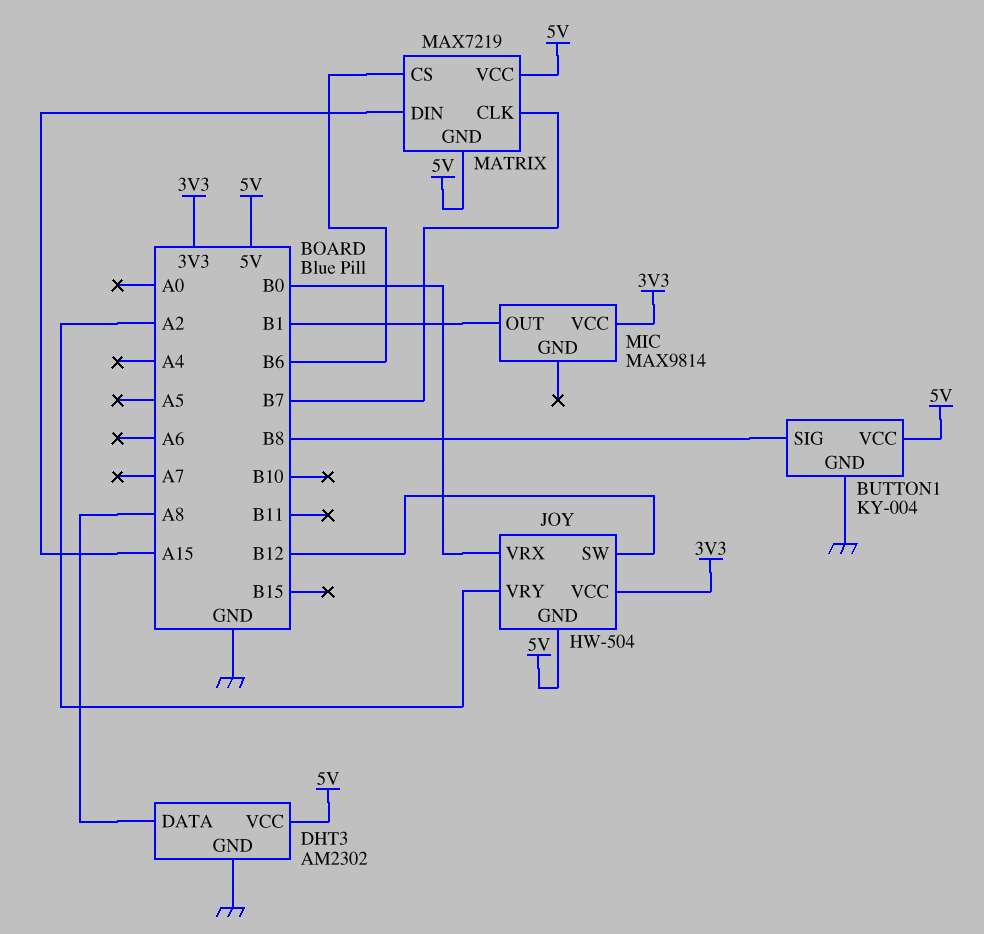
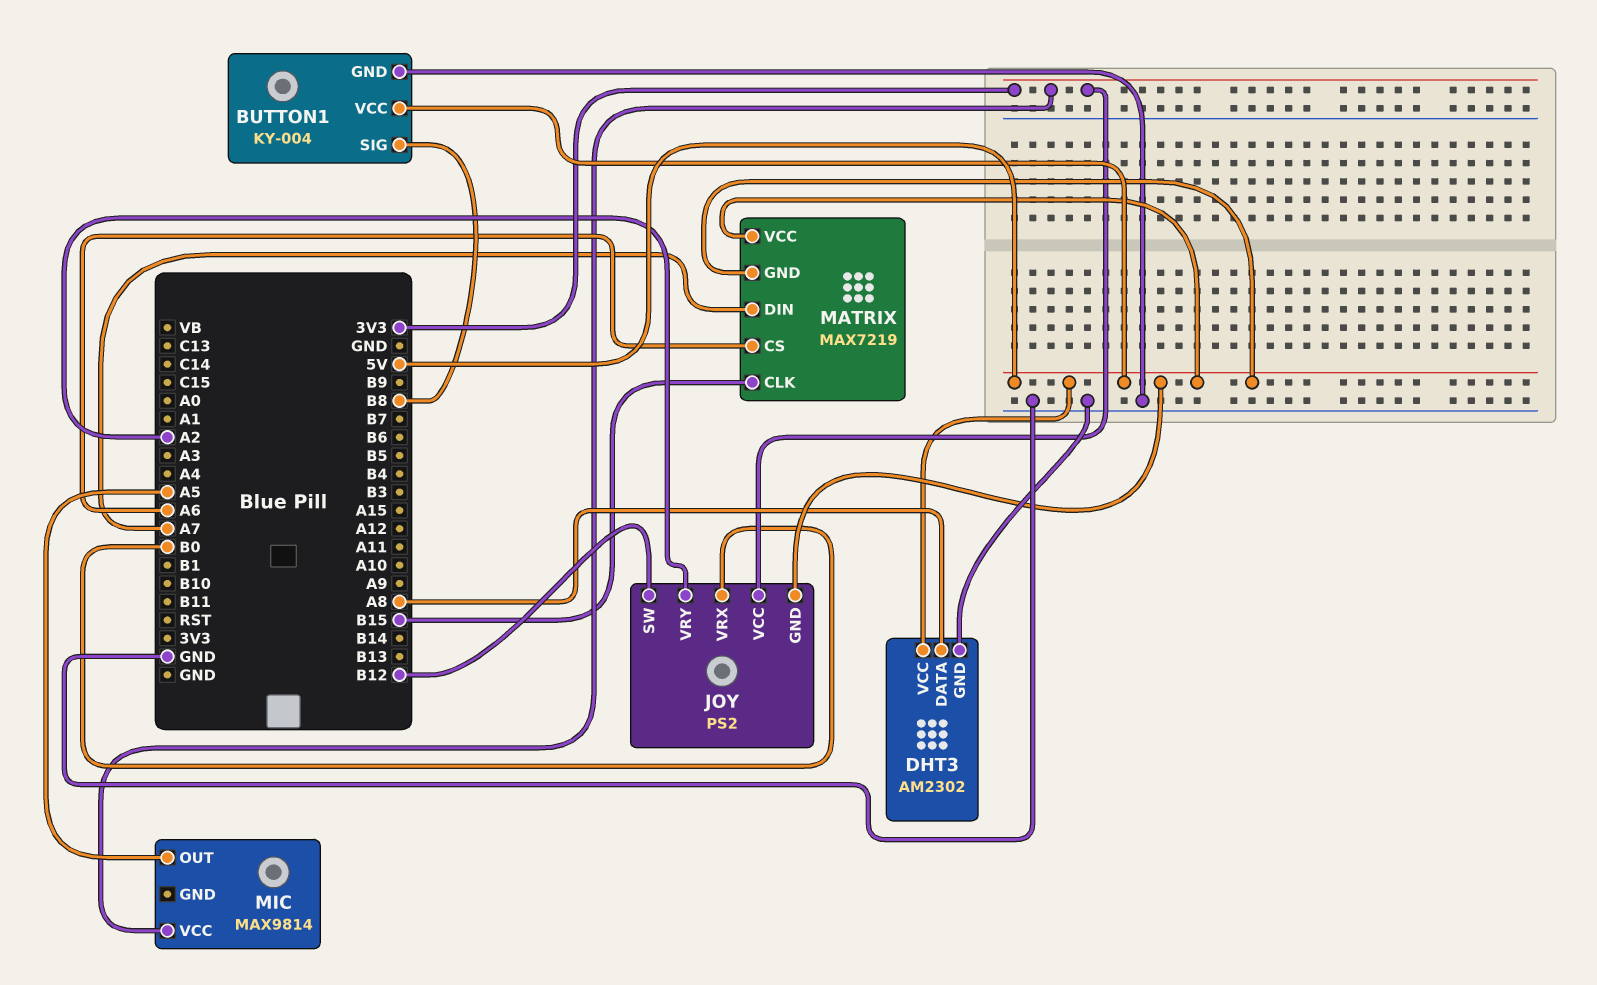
JOY: HW-504 -> PS2
MATRIX pin CLK: B7 -> B15
MATRIX pin CS: B6 -> A6
MATRIX pin DIN: A15 -> A7
MIC pin OUT: B1 -> A5

